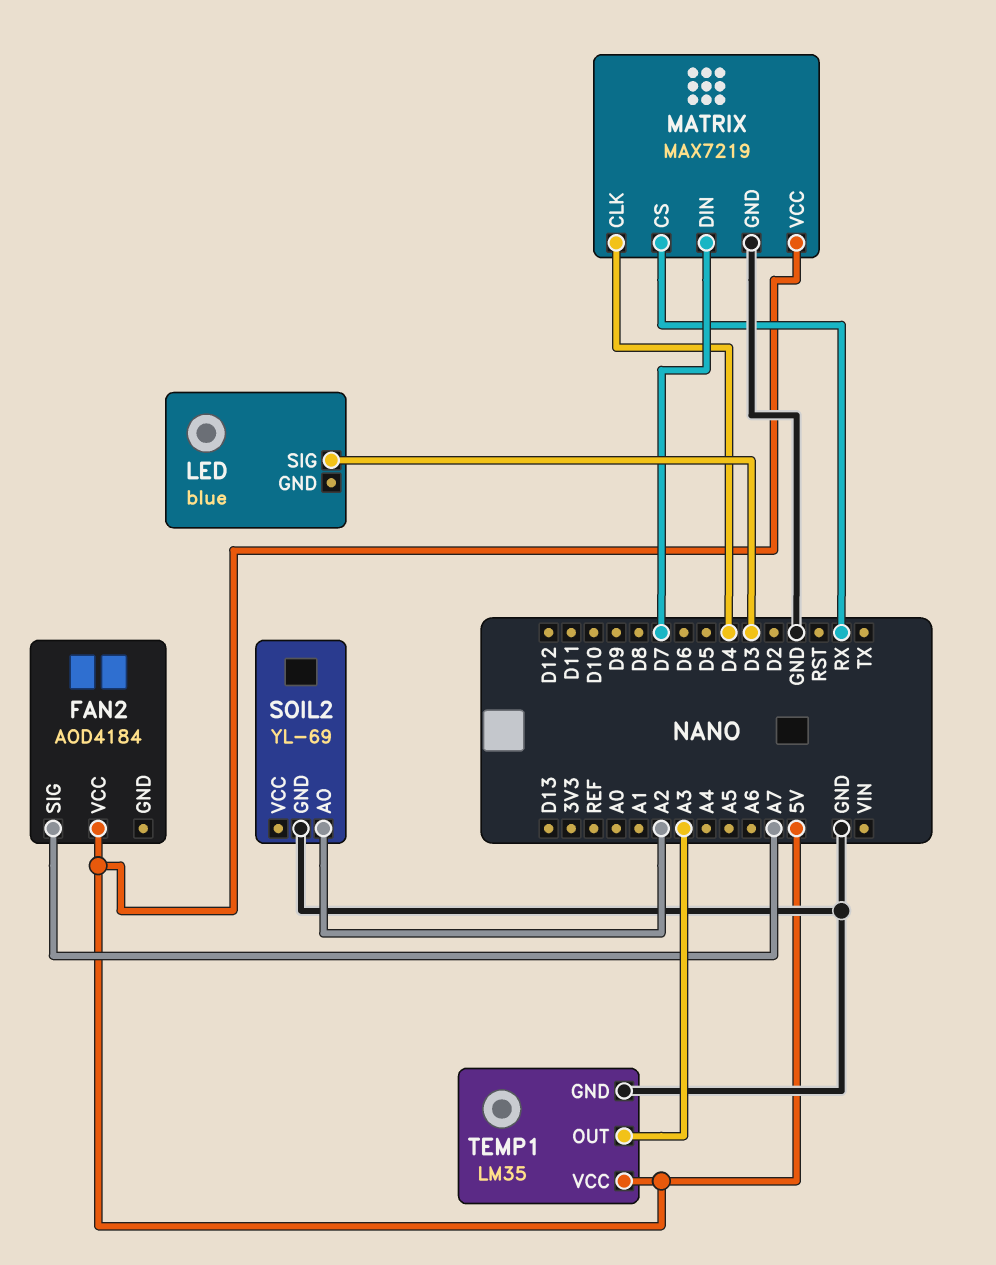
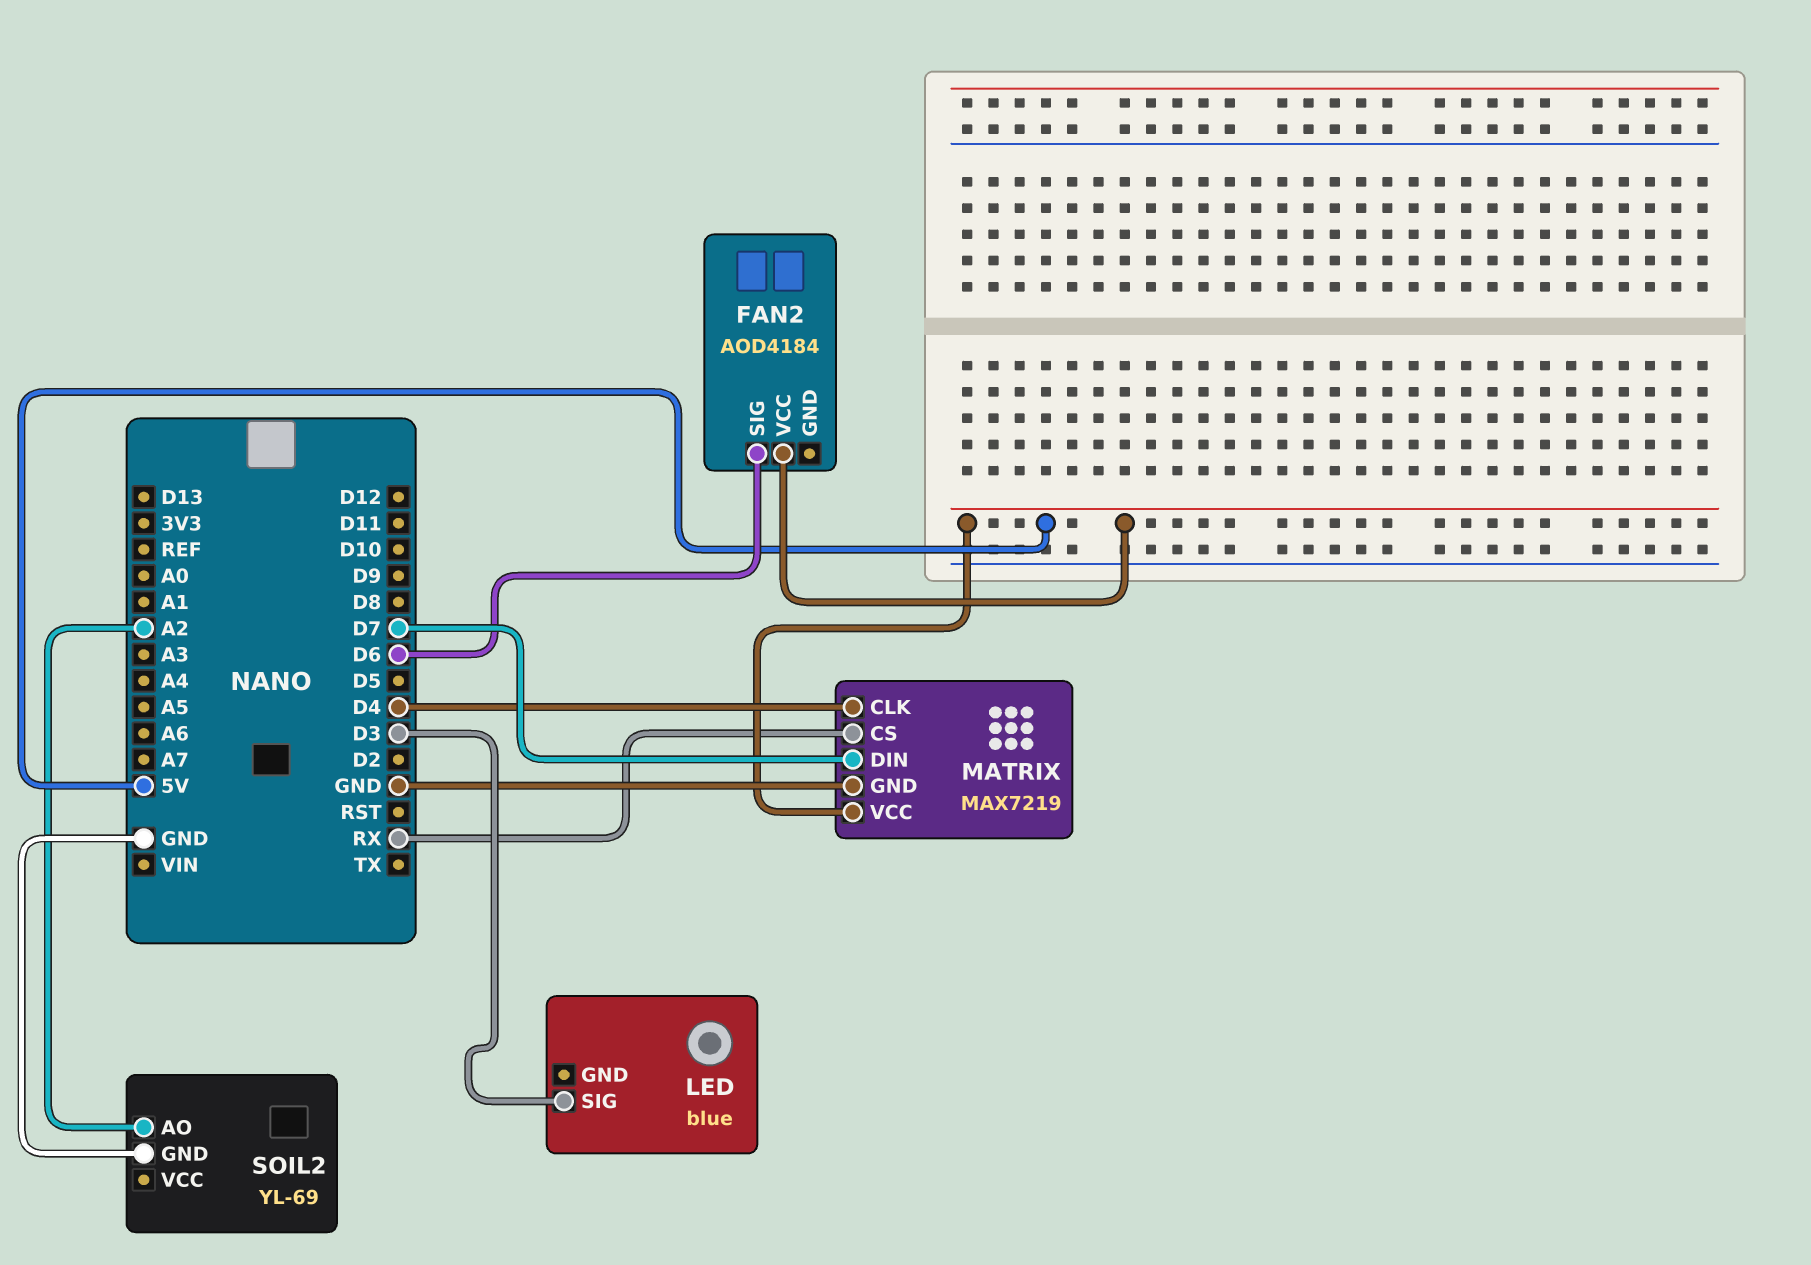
FAN2 pin SIG: A7 -> D6
TEMP1: LM35 -> none
TEMP1 pin GND: GND -> none
TEMP1 pin OUT: A3 -> none
TEMP1 pin VCC: 5V -> none

